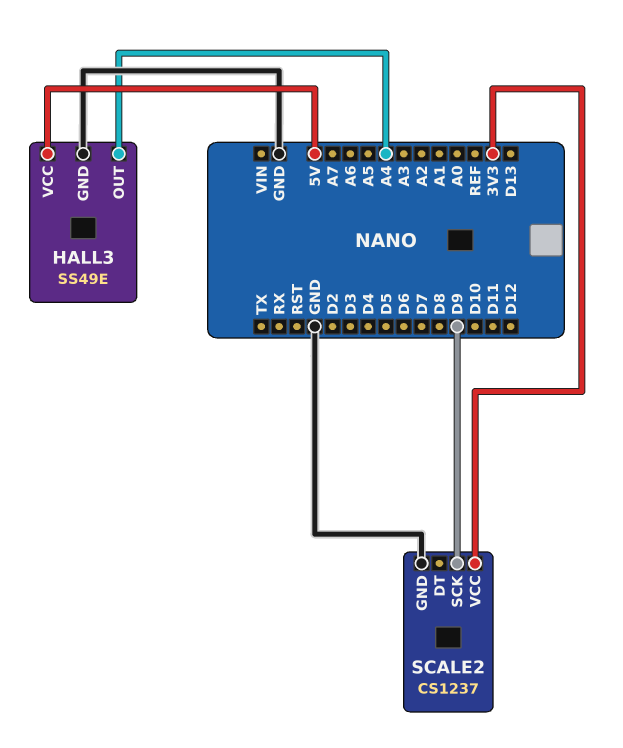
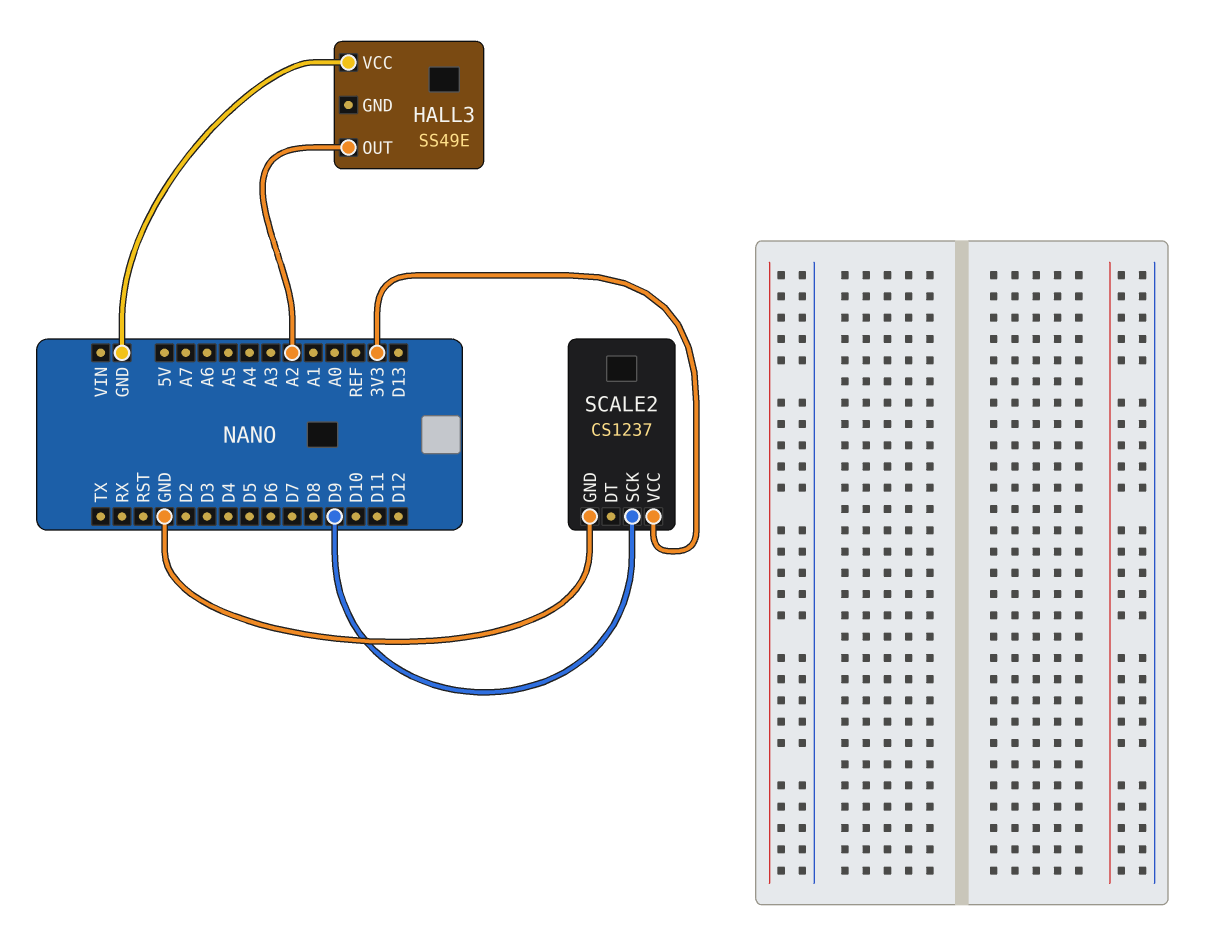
HALL3 pin GND: GND -> none
HALL3 pin OUT: A4 -> A2
HALL3 pin VCC: 5V -> GND

